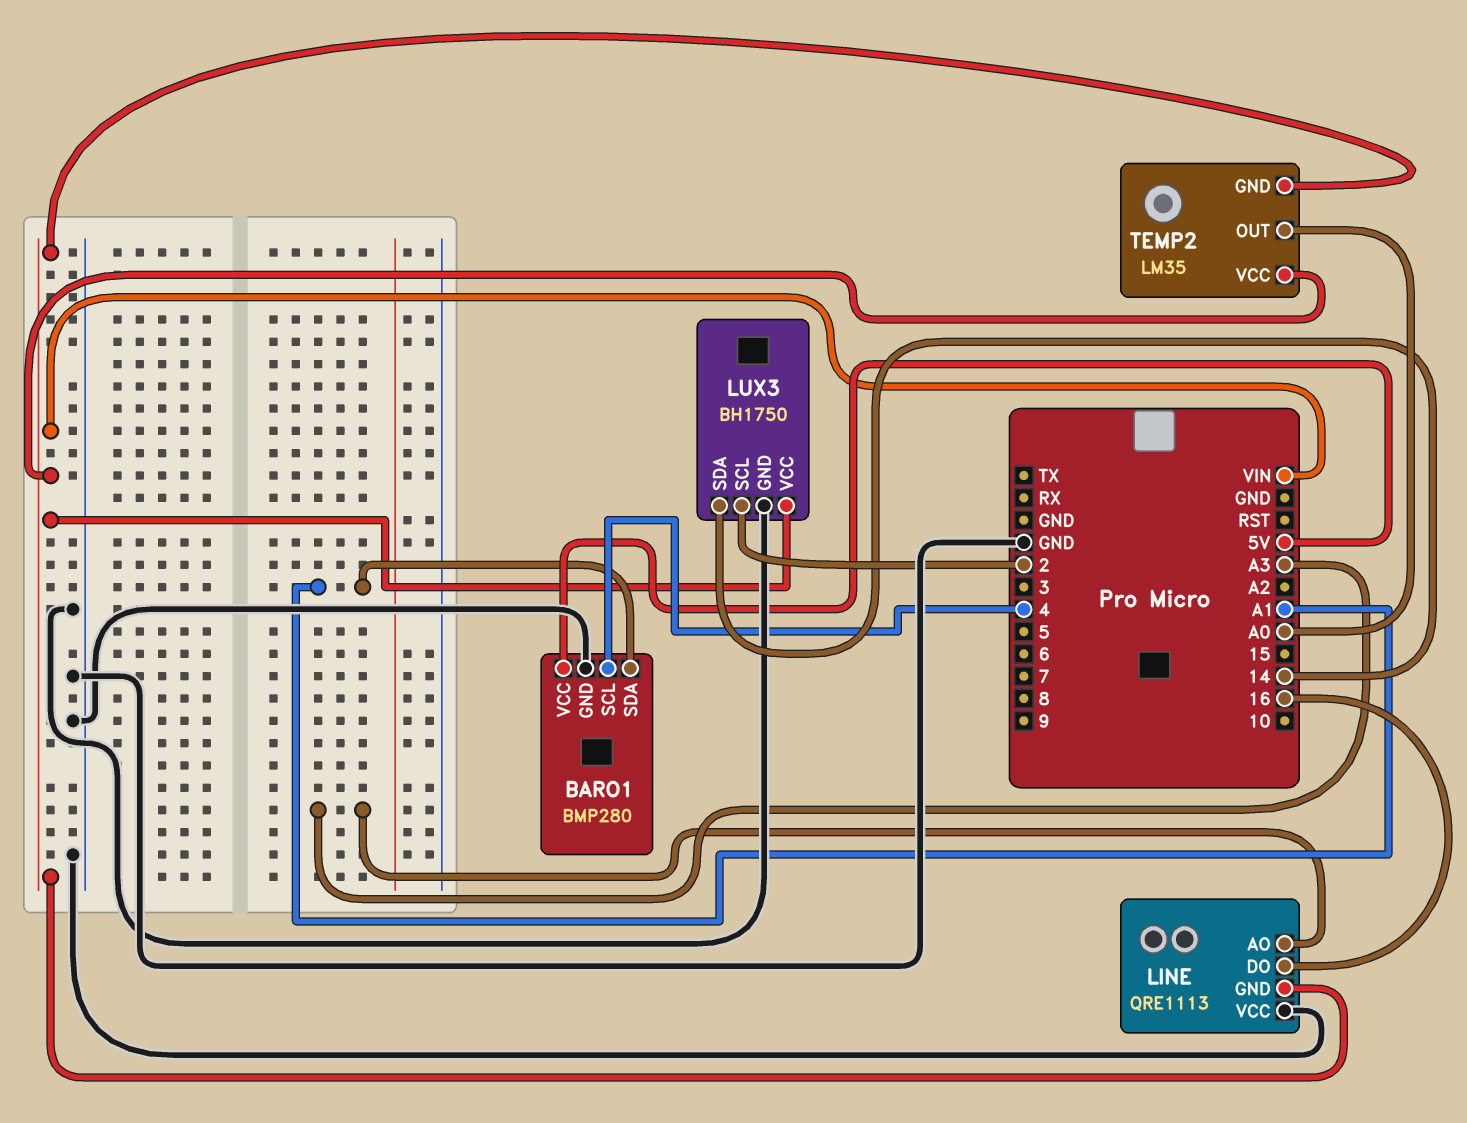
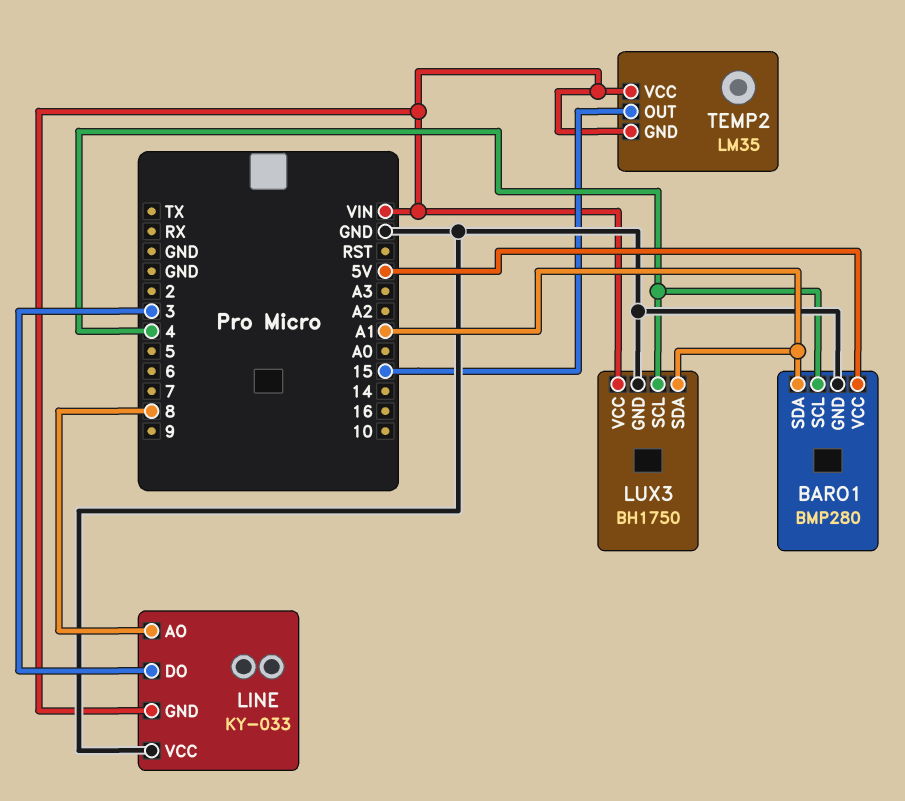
LINE: QRE1113 -> KY-033
LINE pin AO: A3 -> 8
LINE pin DO: 16 -> 3
LUX3 pin SCL: 2 -> 4
LUX3 pin SDA: 14 -> A1
TEMP2 pin OUT: A0 -> 15

